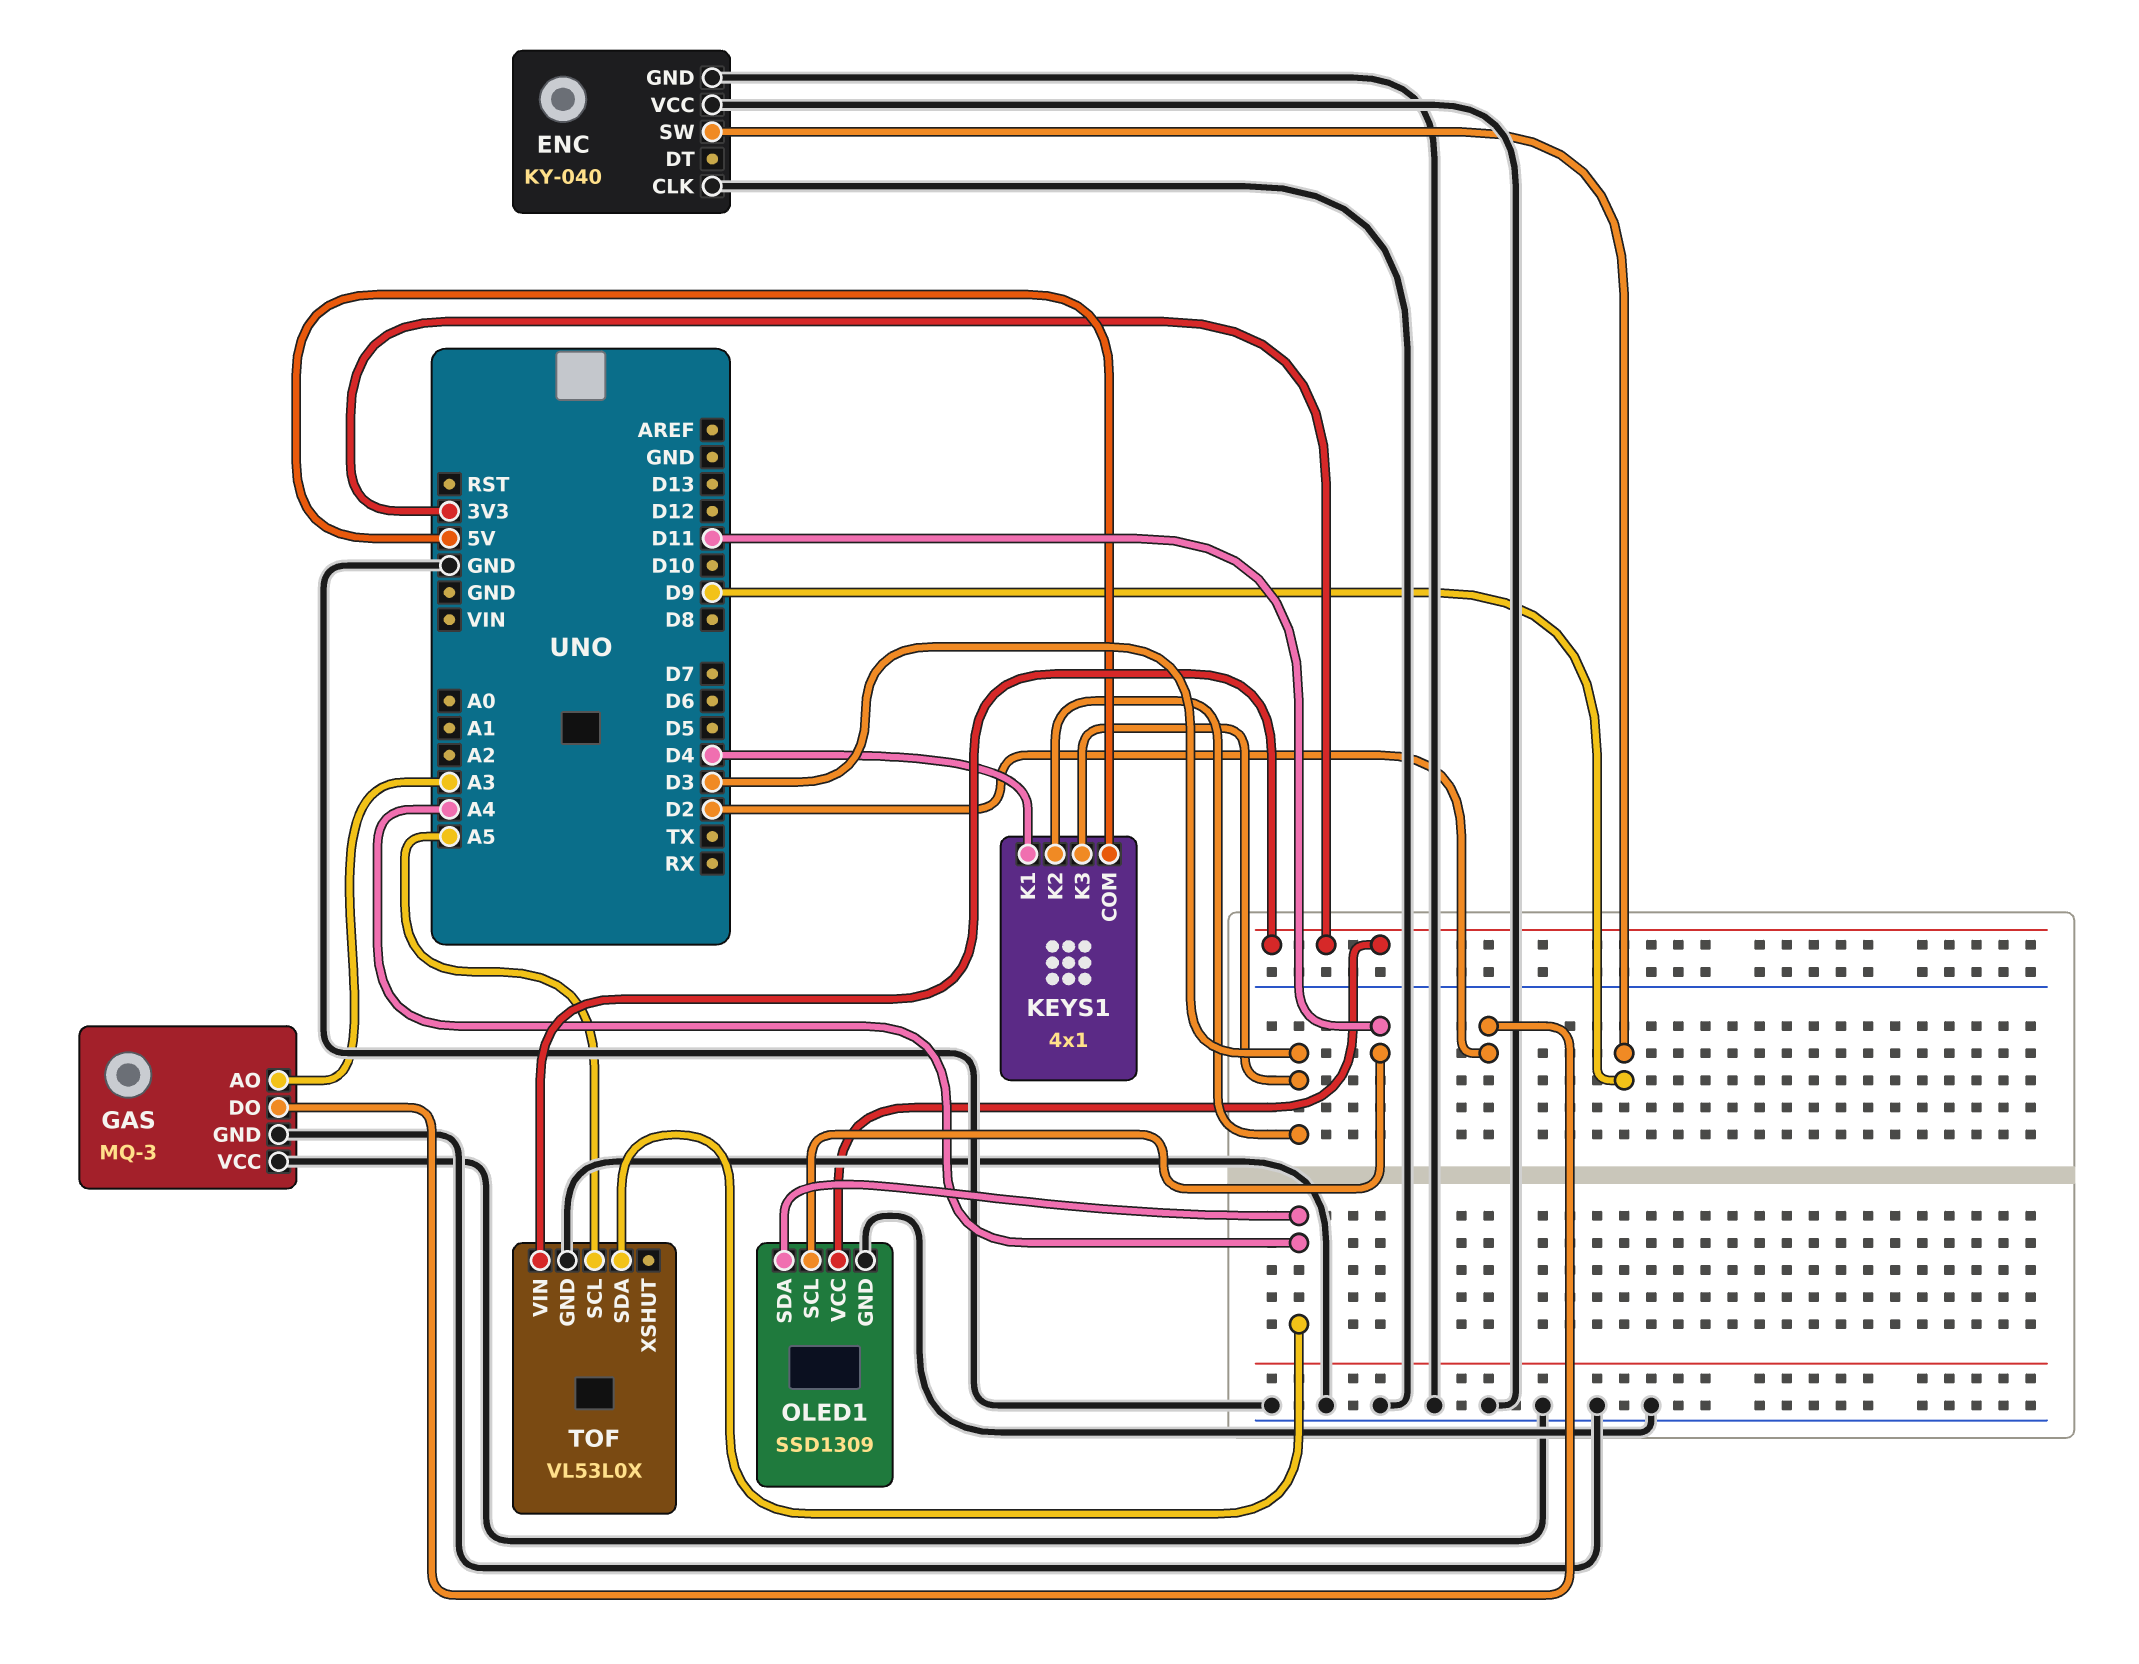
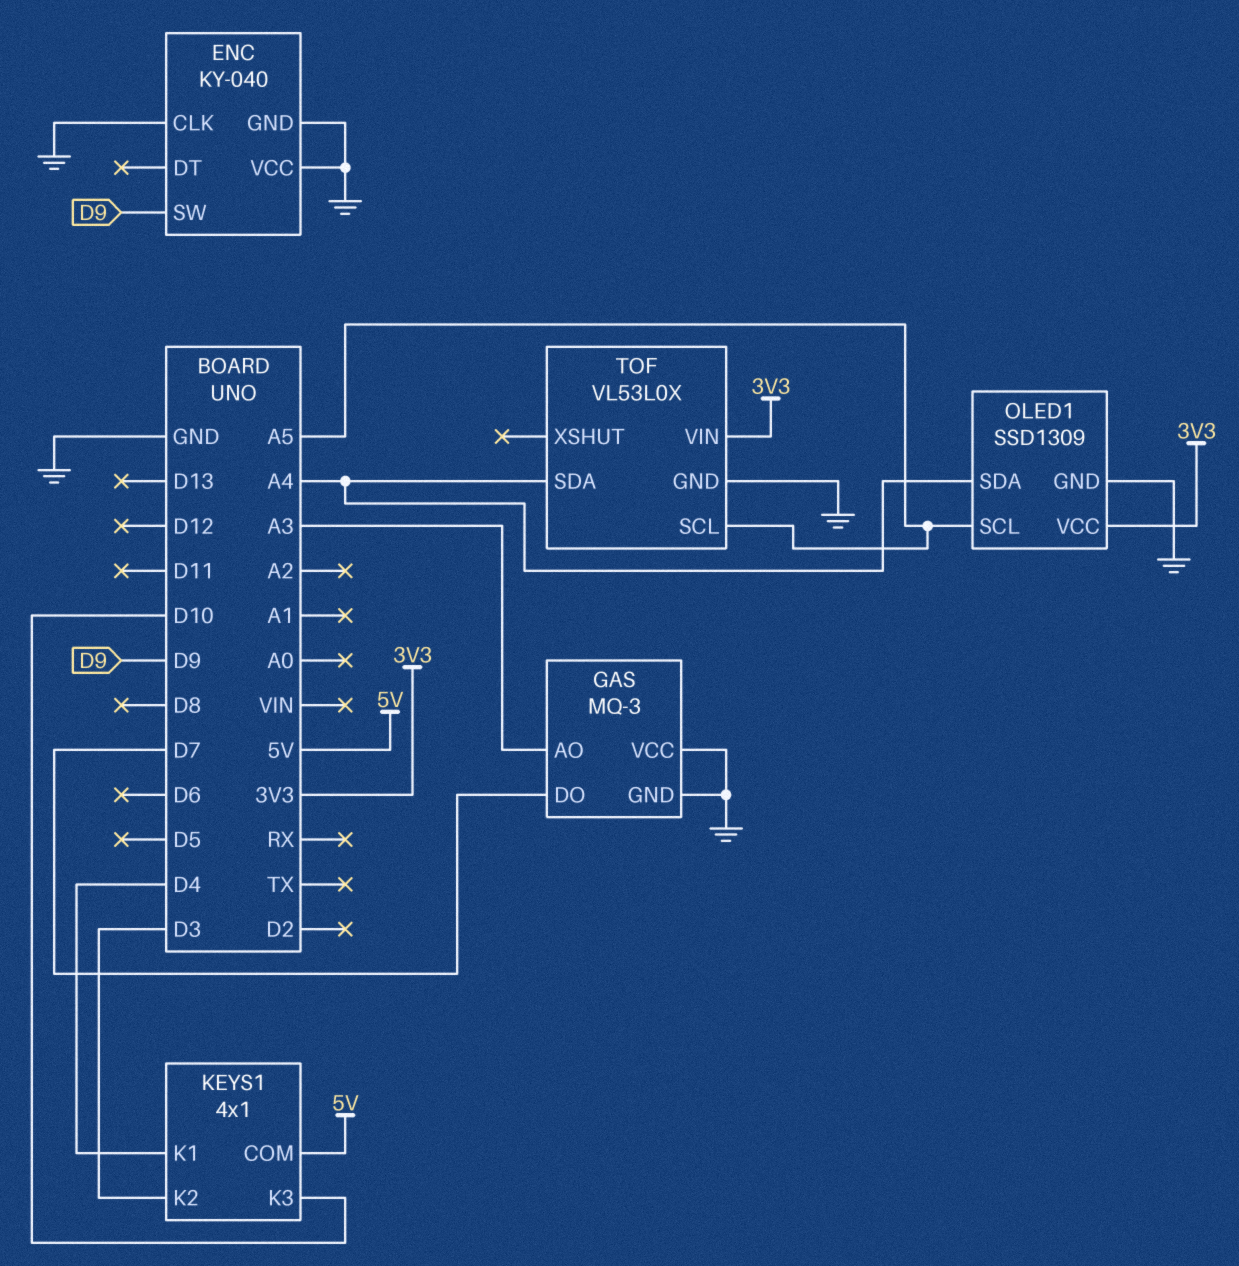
GAS pin DO: D2 -> D7
KEYS1 pin K3: D3 -> D10
OLED1 pin SCL: D11 -> A5

